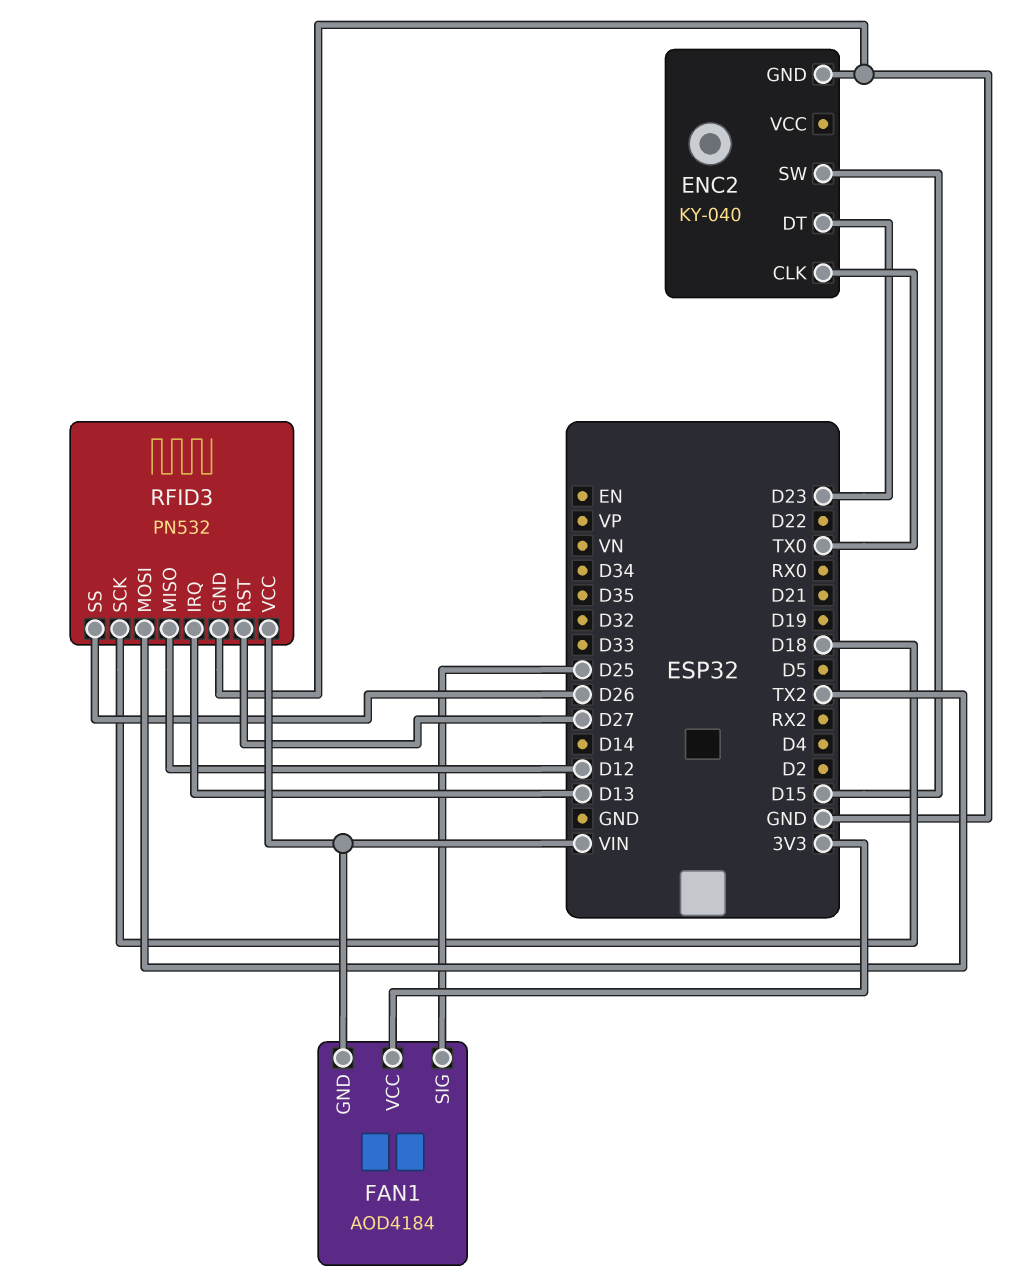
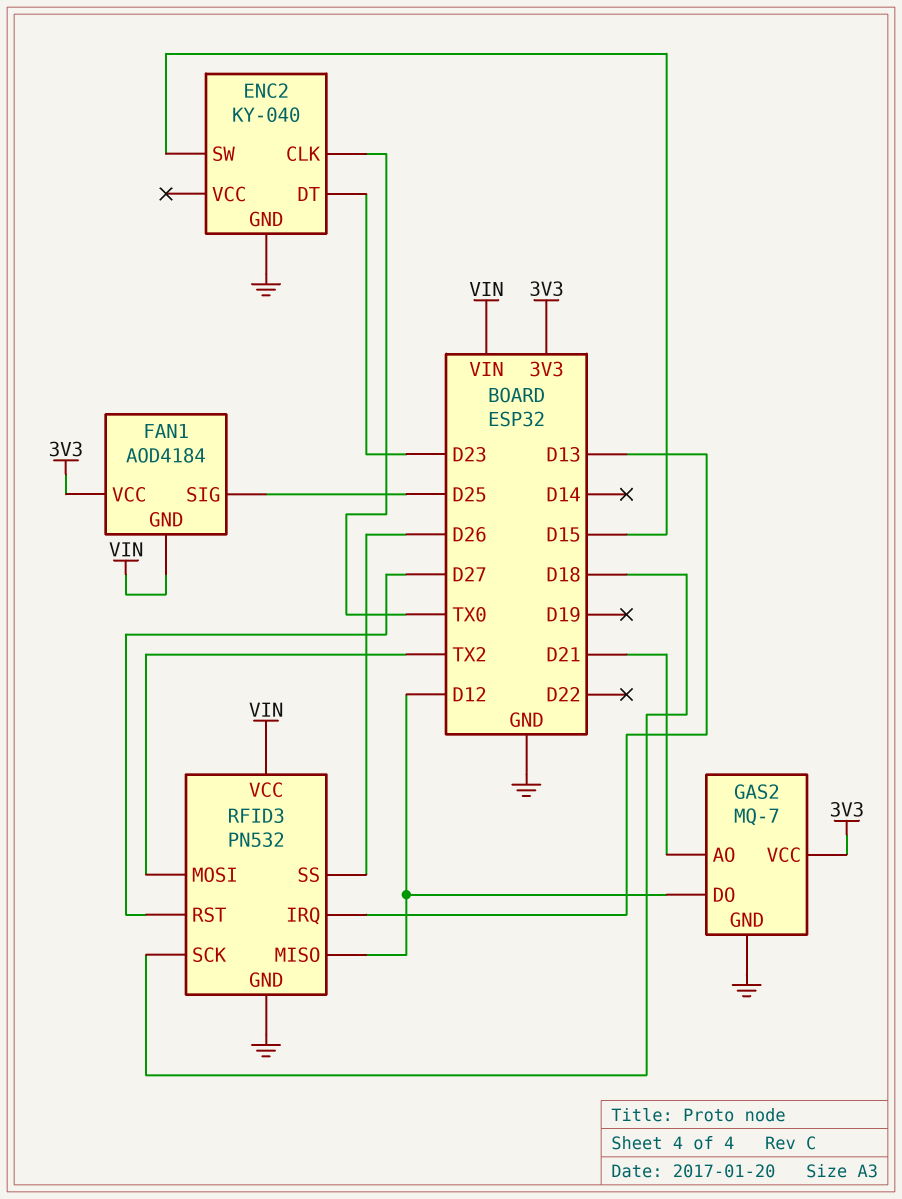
GAS2: none -> MQ-7
GAS2 pin AO: none -> D21
GAS2 pin DO: none -> D12
GAS2 pin GND: none -> GND
GAS2 pin VCC: none -> 3V3

